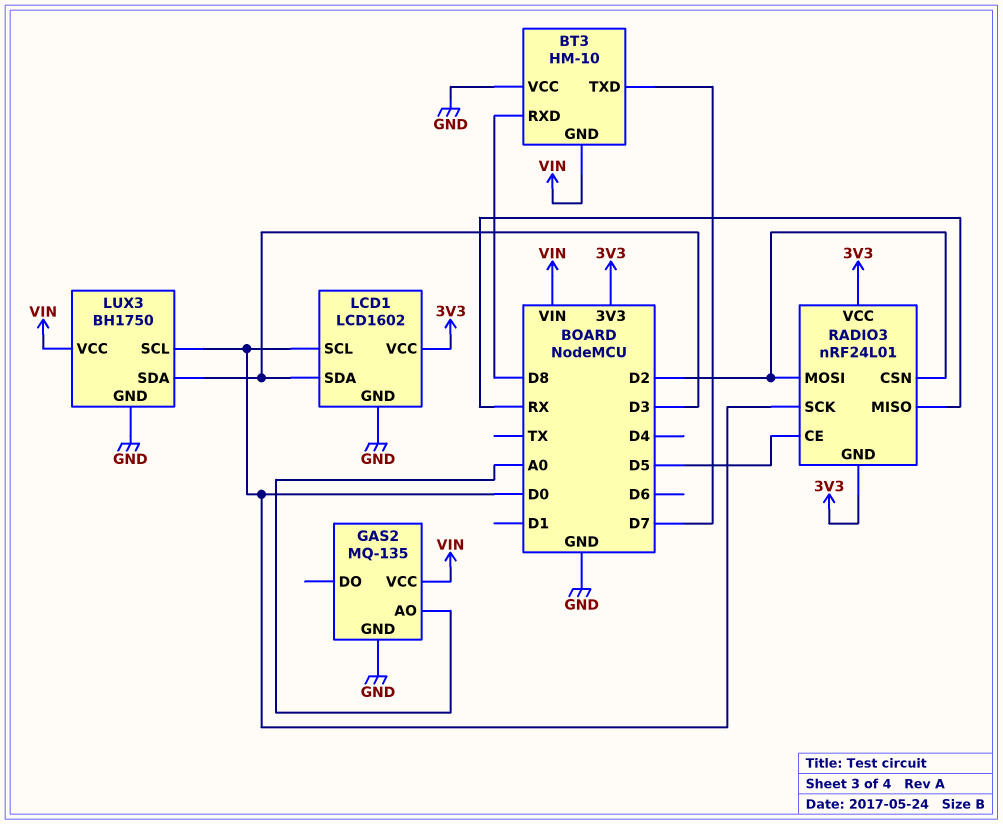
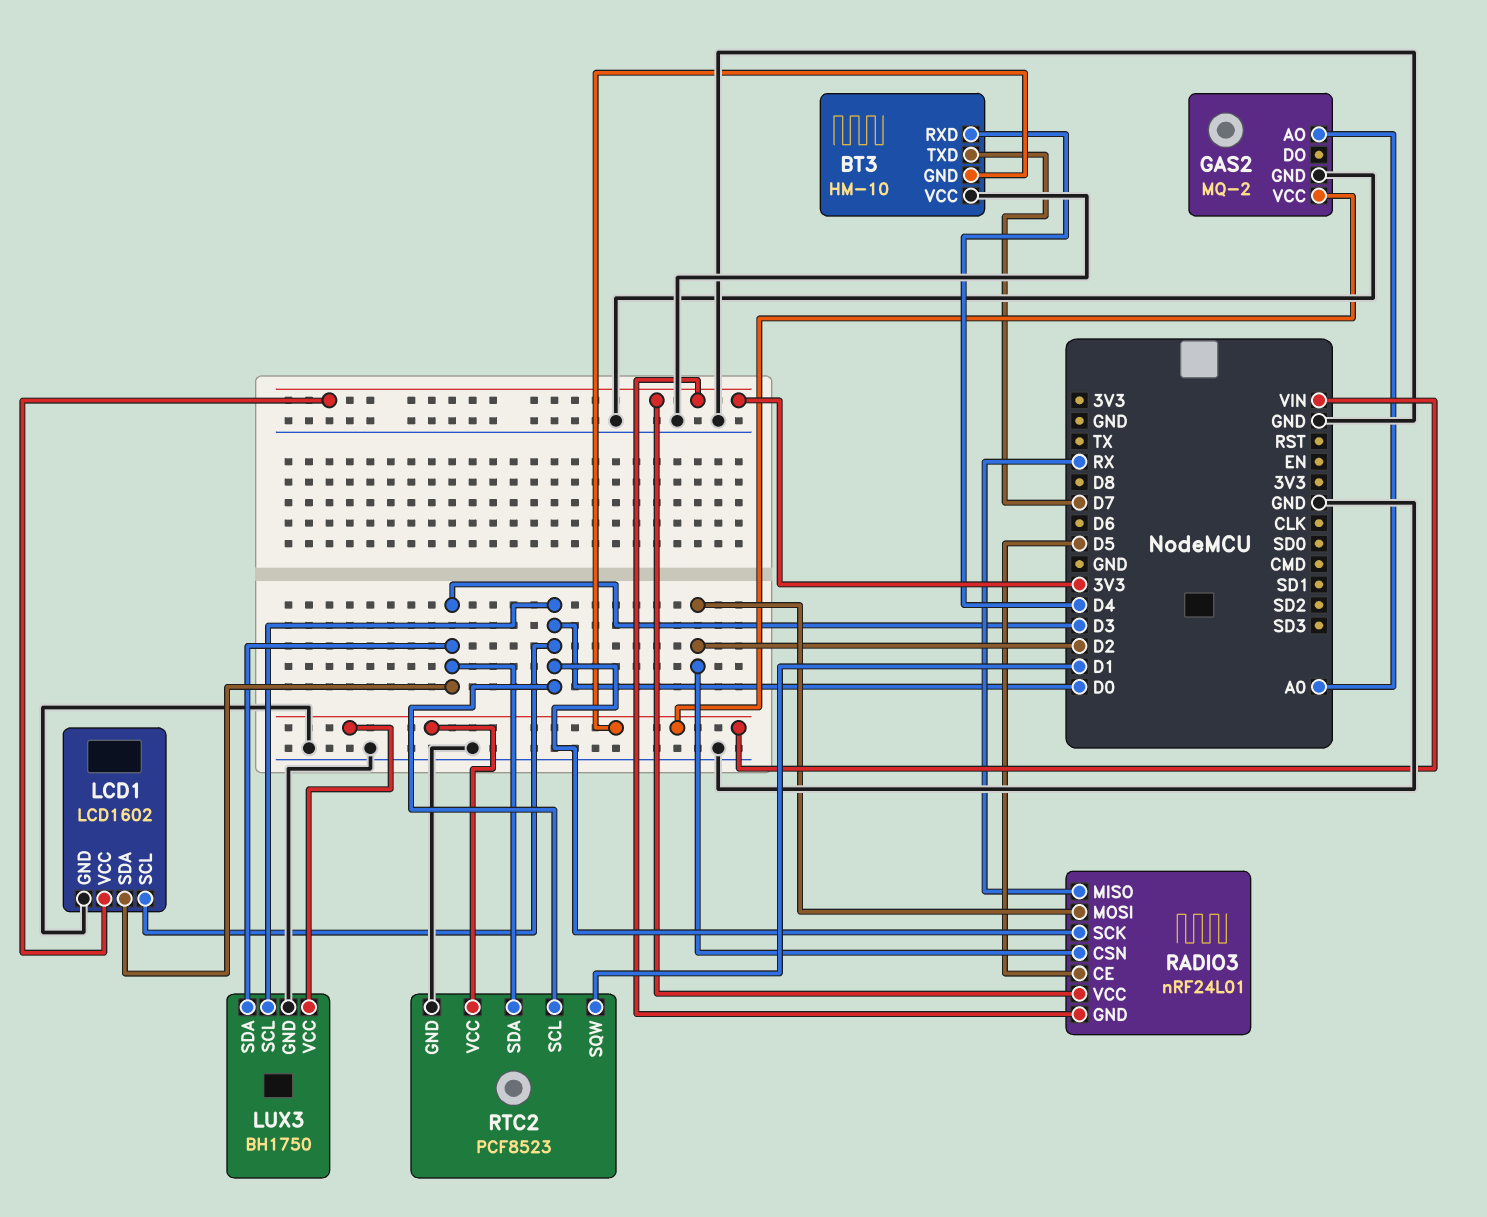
BT3 pin RXD: D8 -> D4
GAS2: MQ-135 -> MQ-2
RTC2: none -> PCF8523
RTC2 pin GND: none -> GND
RTC2 pin SCL: none -> D0
RTC2 pin SDA: none -> D3
RTC2 pin SQW: none -> D1
RTC2 pin VCC: none -> VIN

